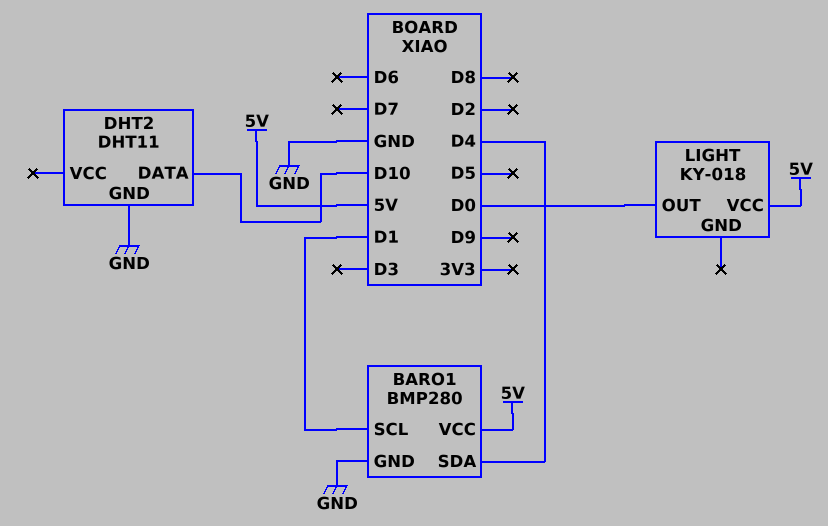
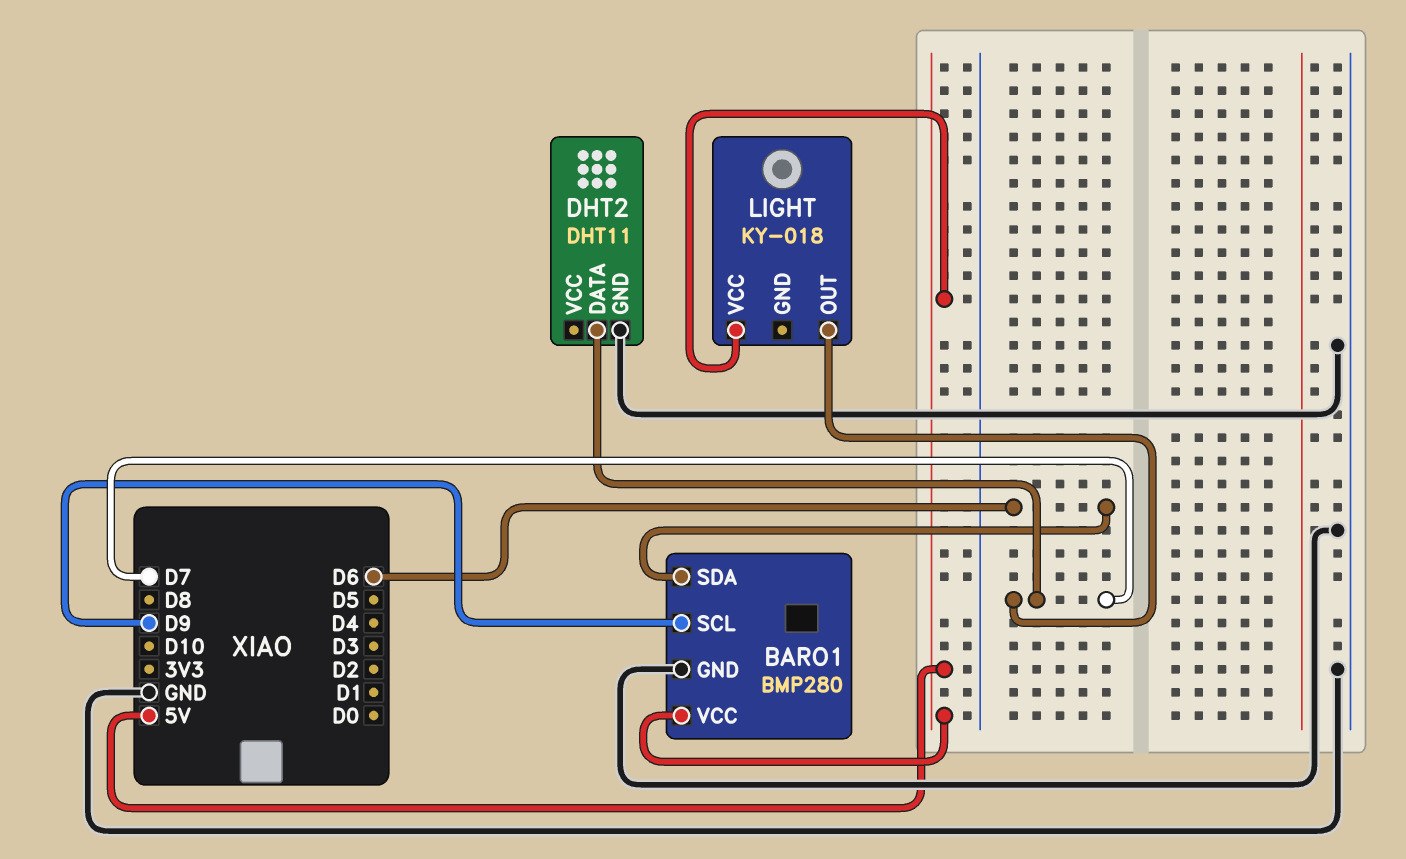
BARO1 pin SCL: D1 -> D9
BARO1 pin SDA: D4 -> D6
DHT2 pin DATA: D10 -> D7
LIGHT pin OUT: D0 -> D7

